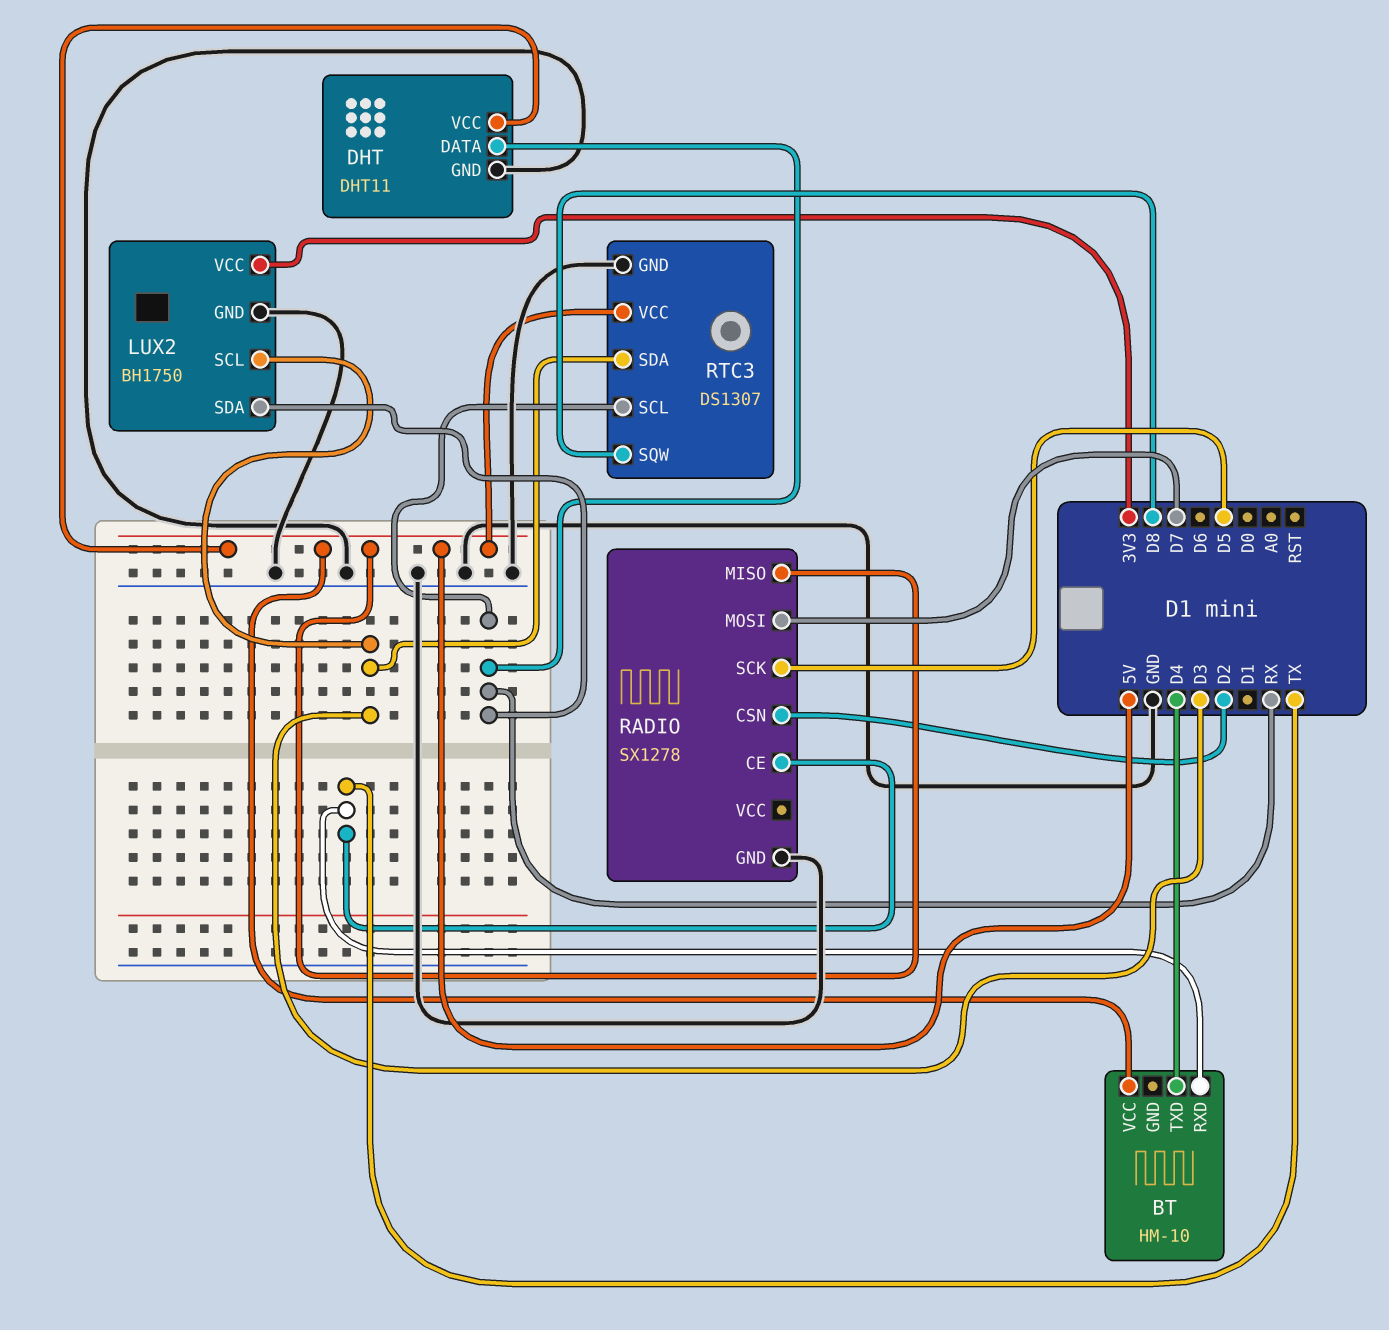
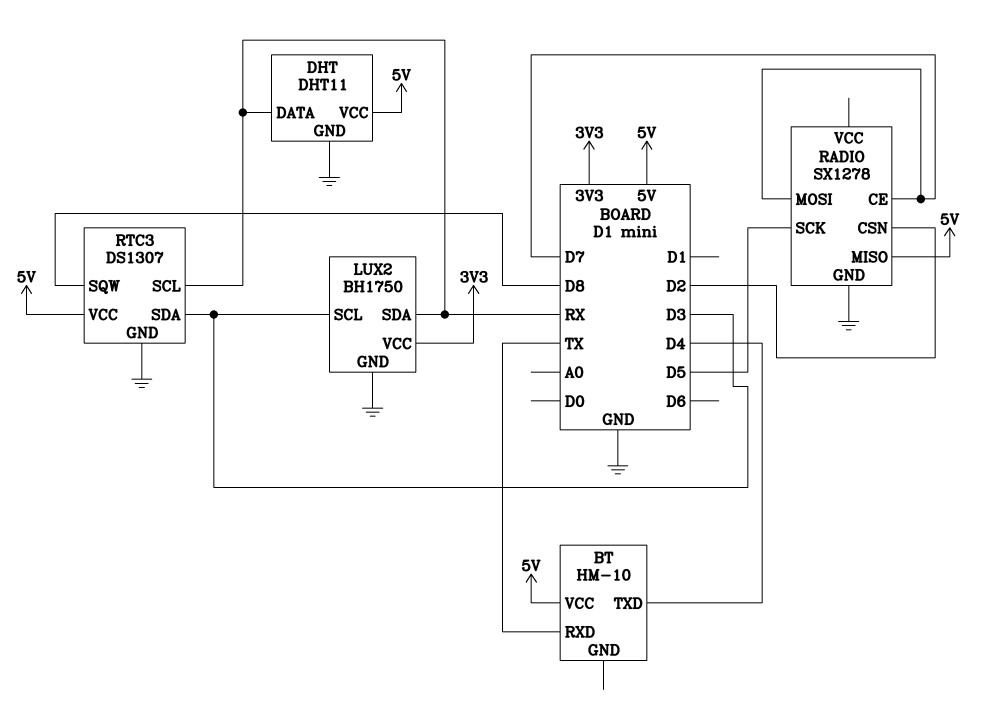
RADIO pin CE: TX -> D7

